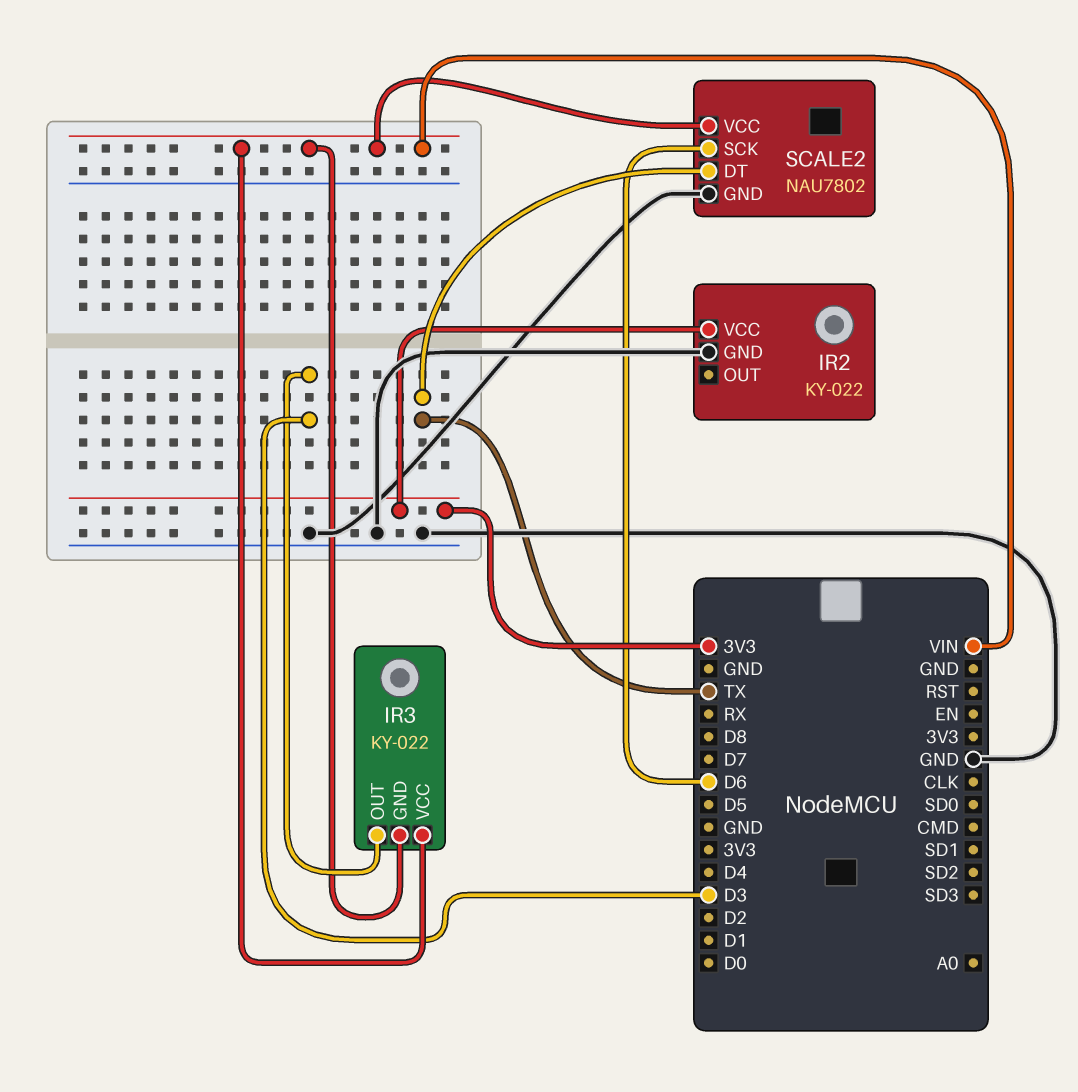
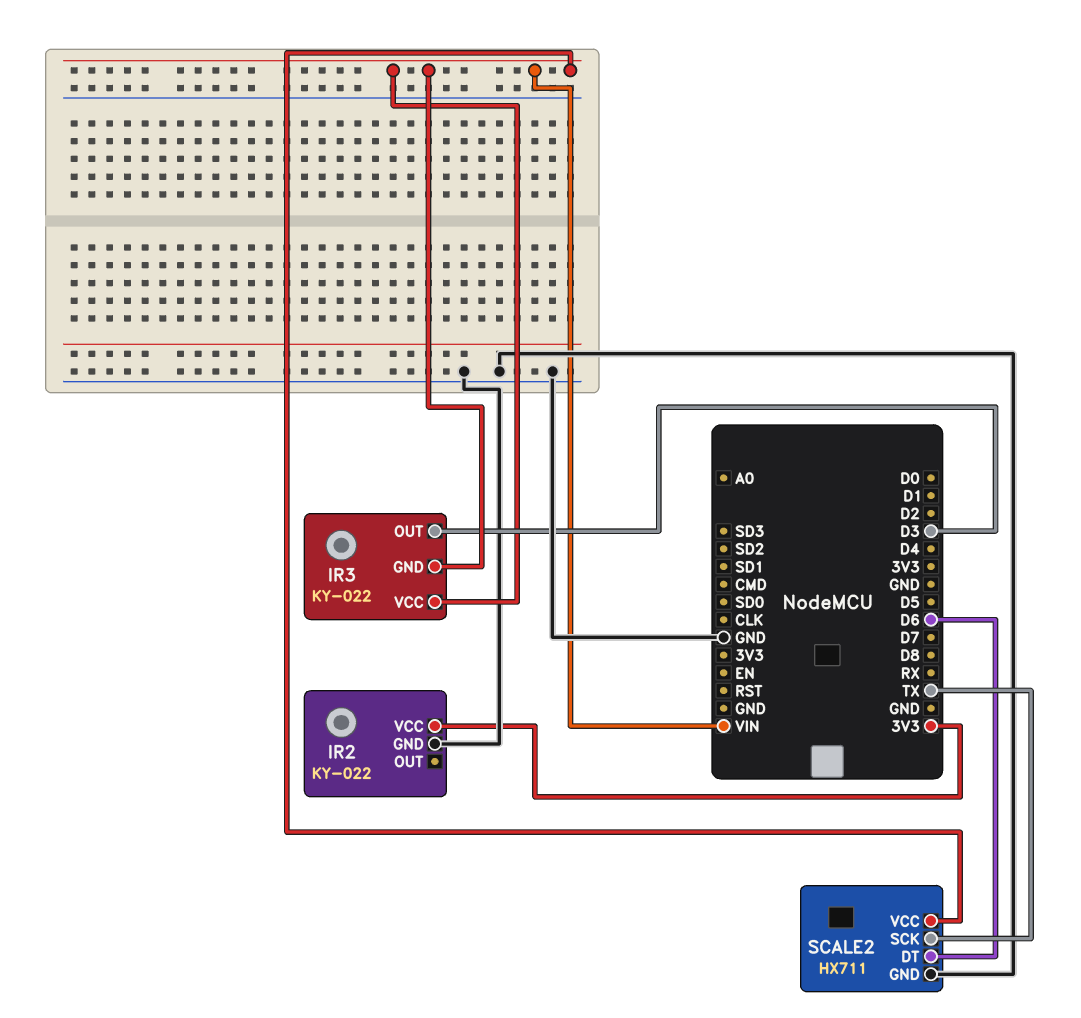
SCALE2: NAU7802 -> HX711
SCALE2 pin DT: TX -> D6
SCALE2 pin SCK: D6 -> TX

